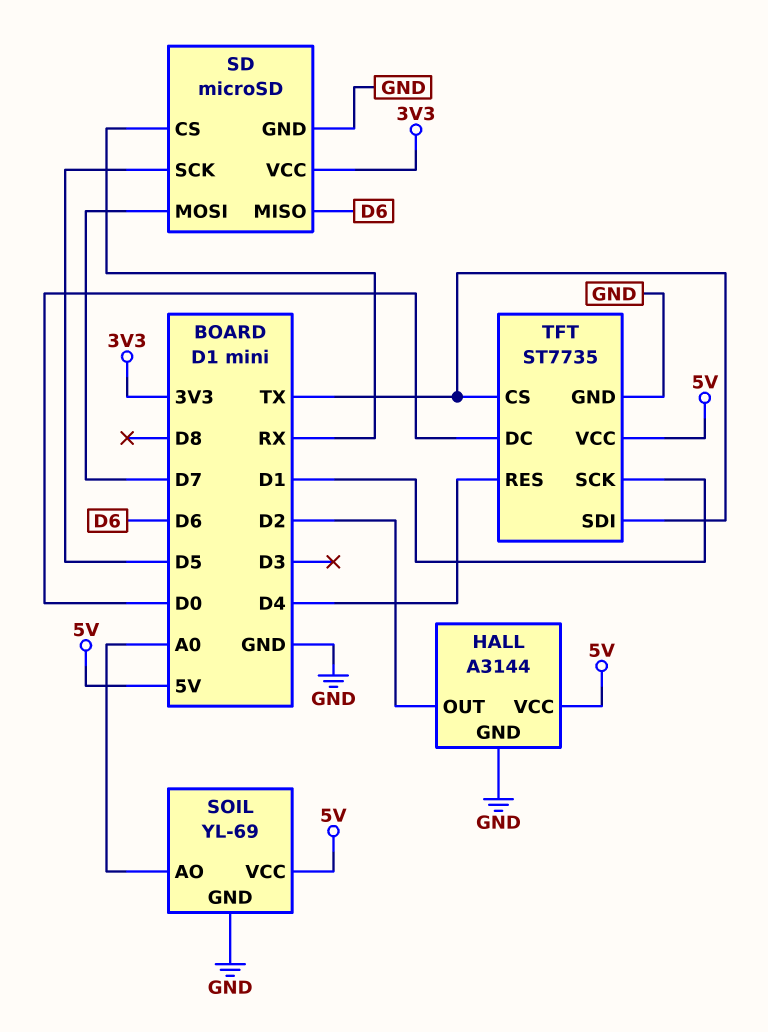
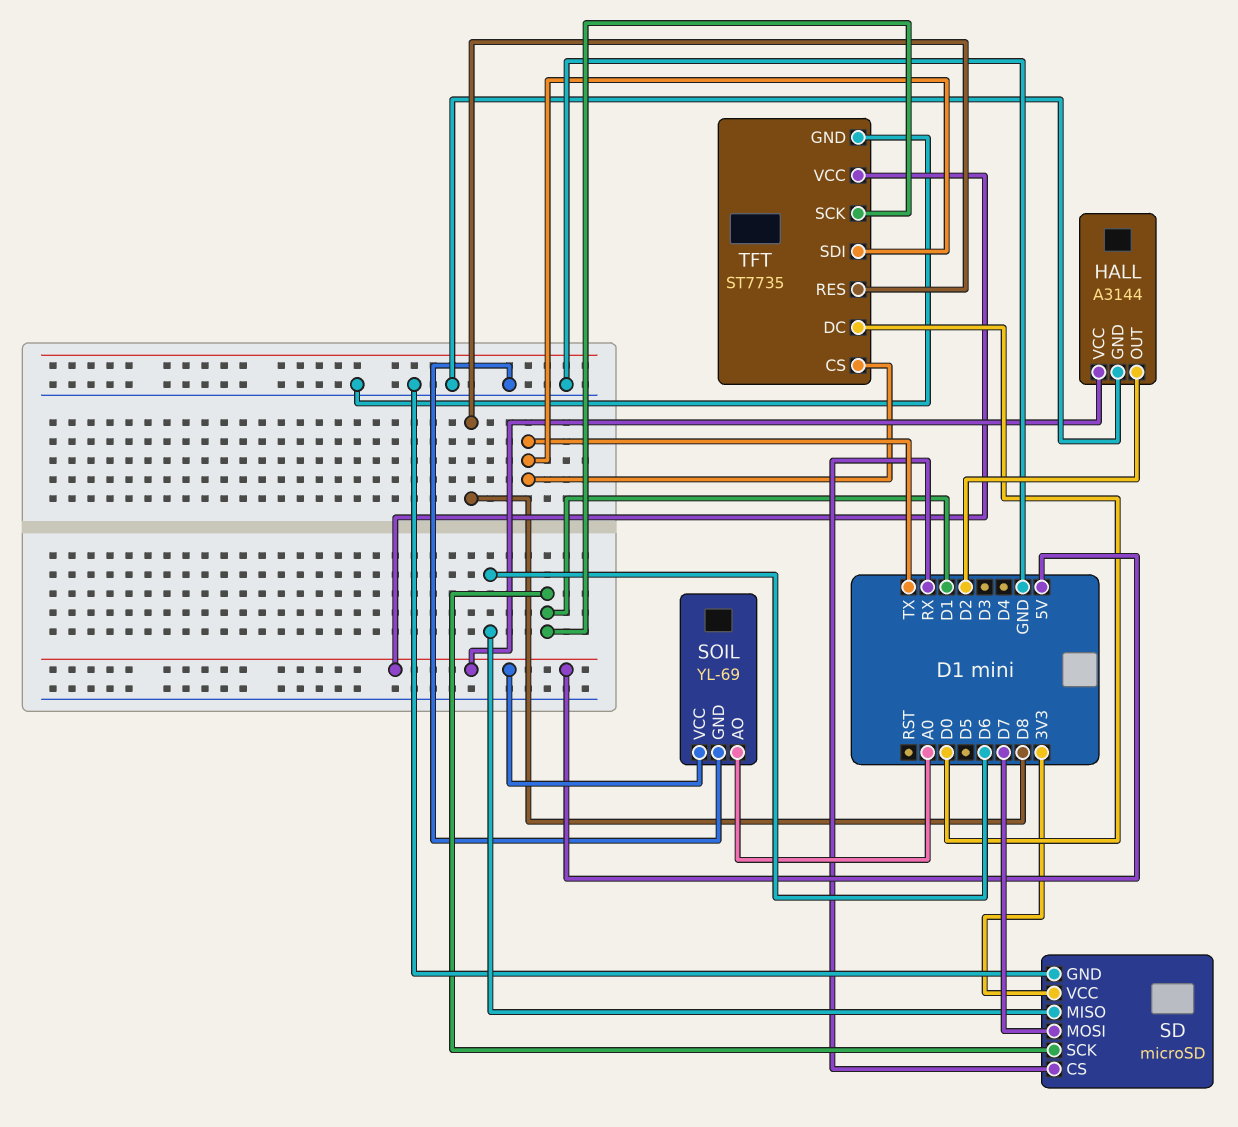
SD pin SCK: D5 -> D1
TFT pin RES: D4 -> D8

